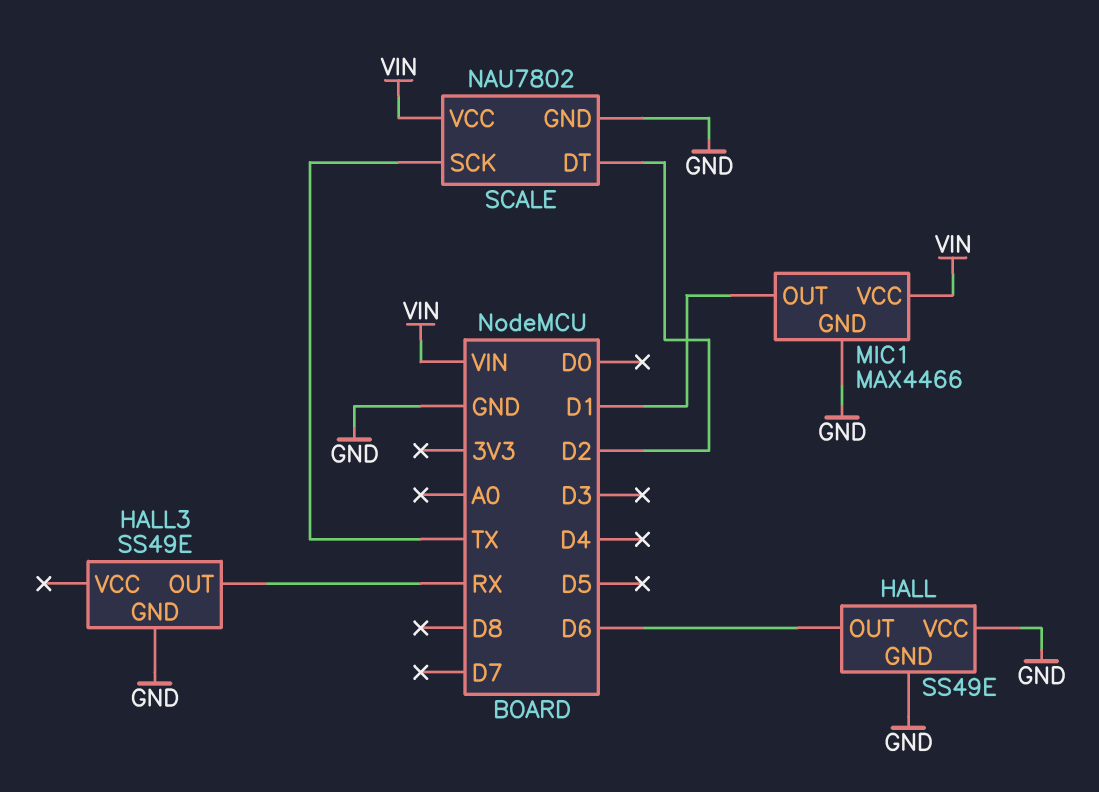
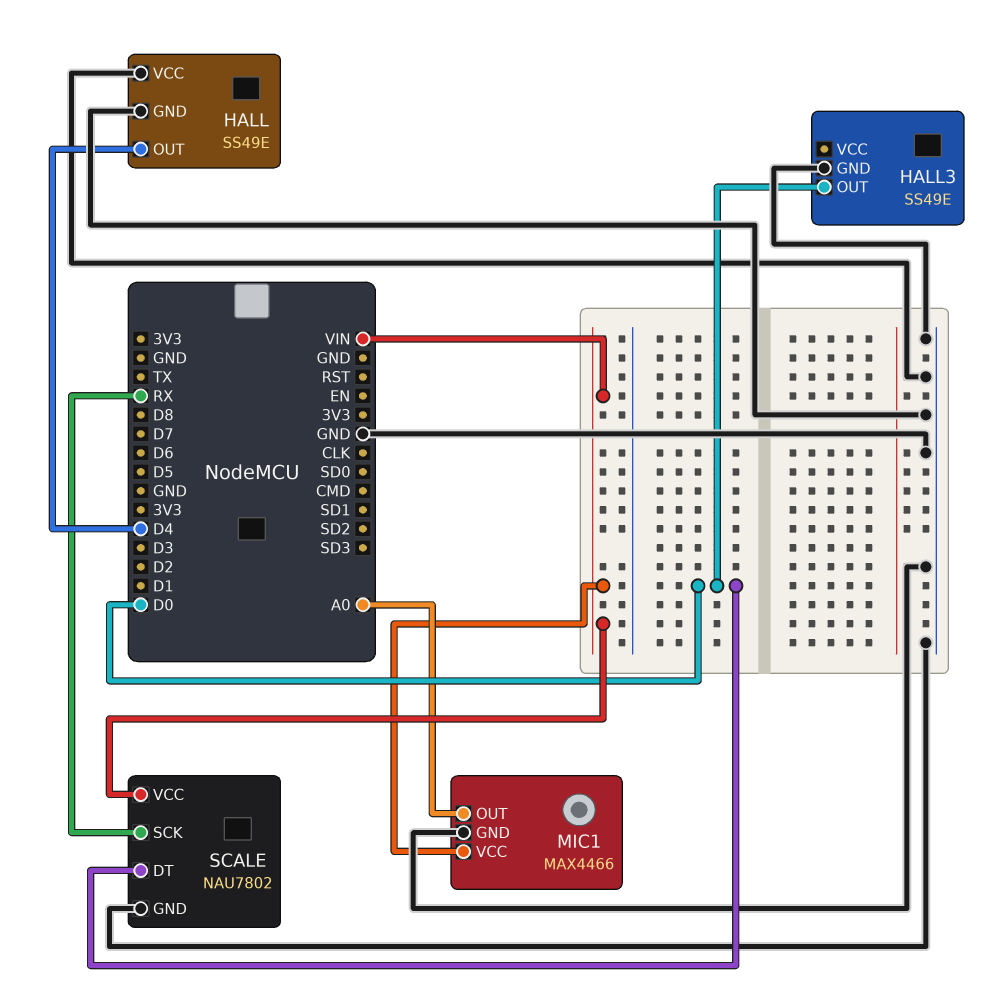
HALL pin OUT: D6 -> D4
HALL3 pin OUT: RX -> D0
MIC1 pin OUT: D1 -> A0
SCALE pin DT: D2 -> D0
SCALE pin SCK: TX -> RX

